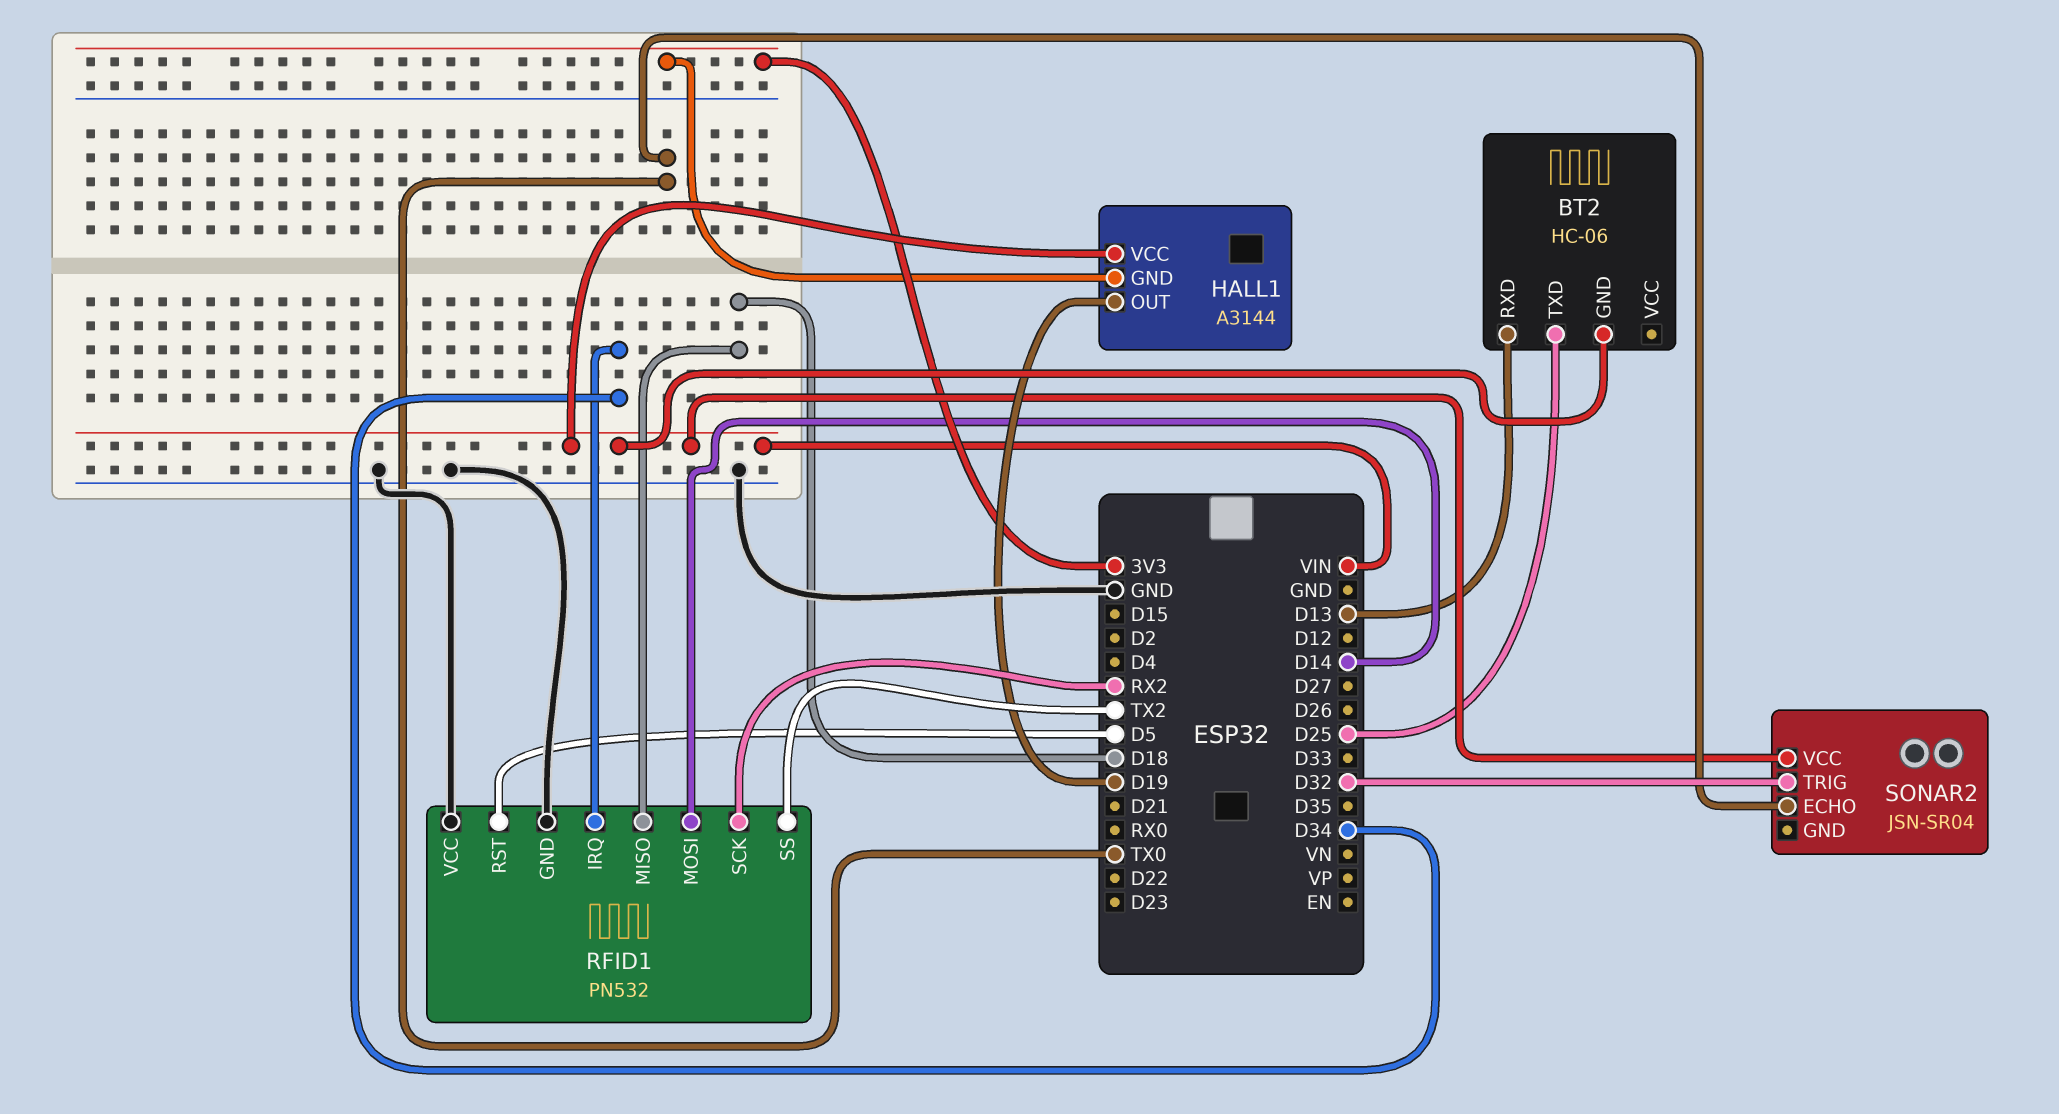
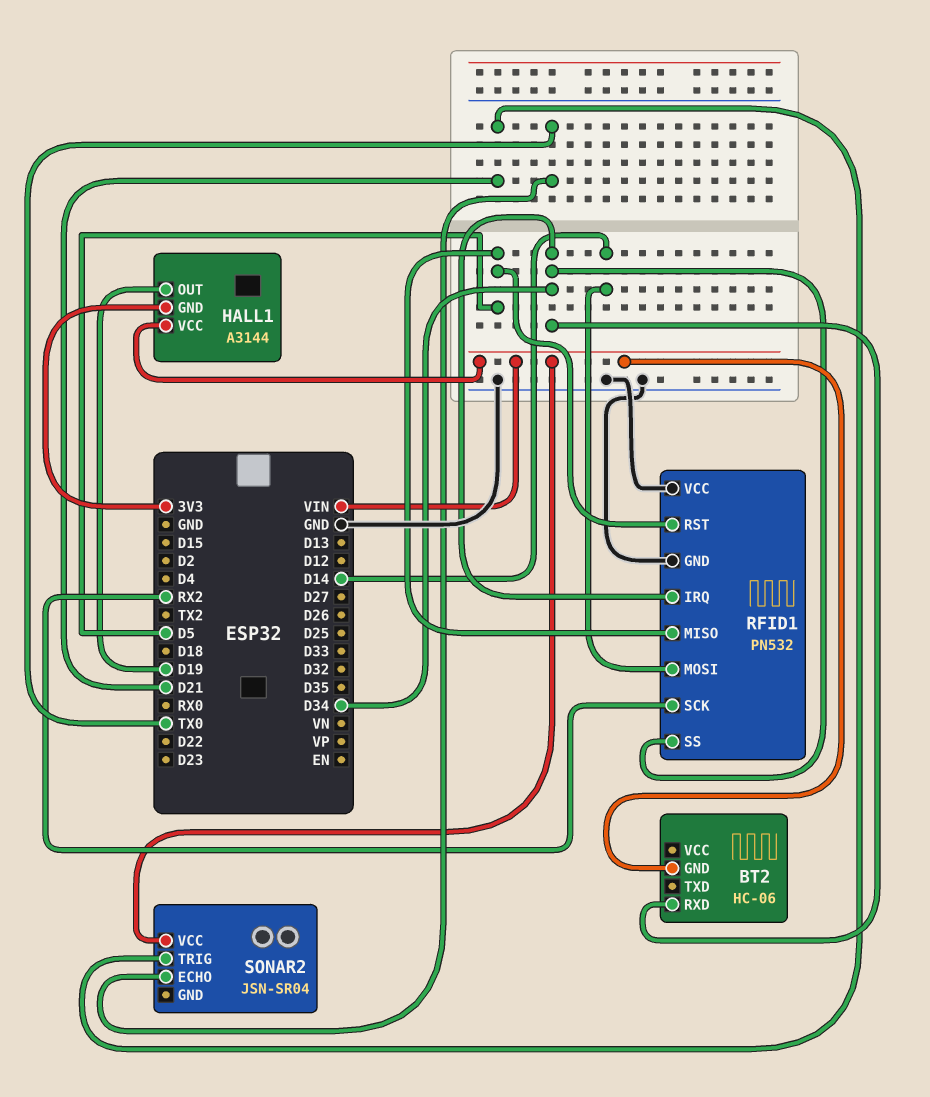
BT2 pin RXD: D13 -> D34
BT2 pin TXD: D25 -> none
RFID1 pin MISO: D18 -> D5
RFID1 pin SS: TX2 -> D34
SONAR2 pin TRIG: D32 -> D21

